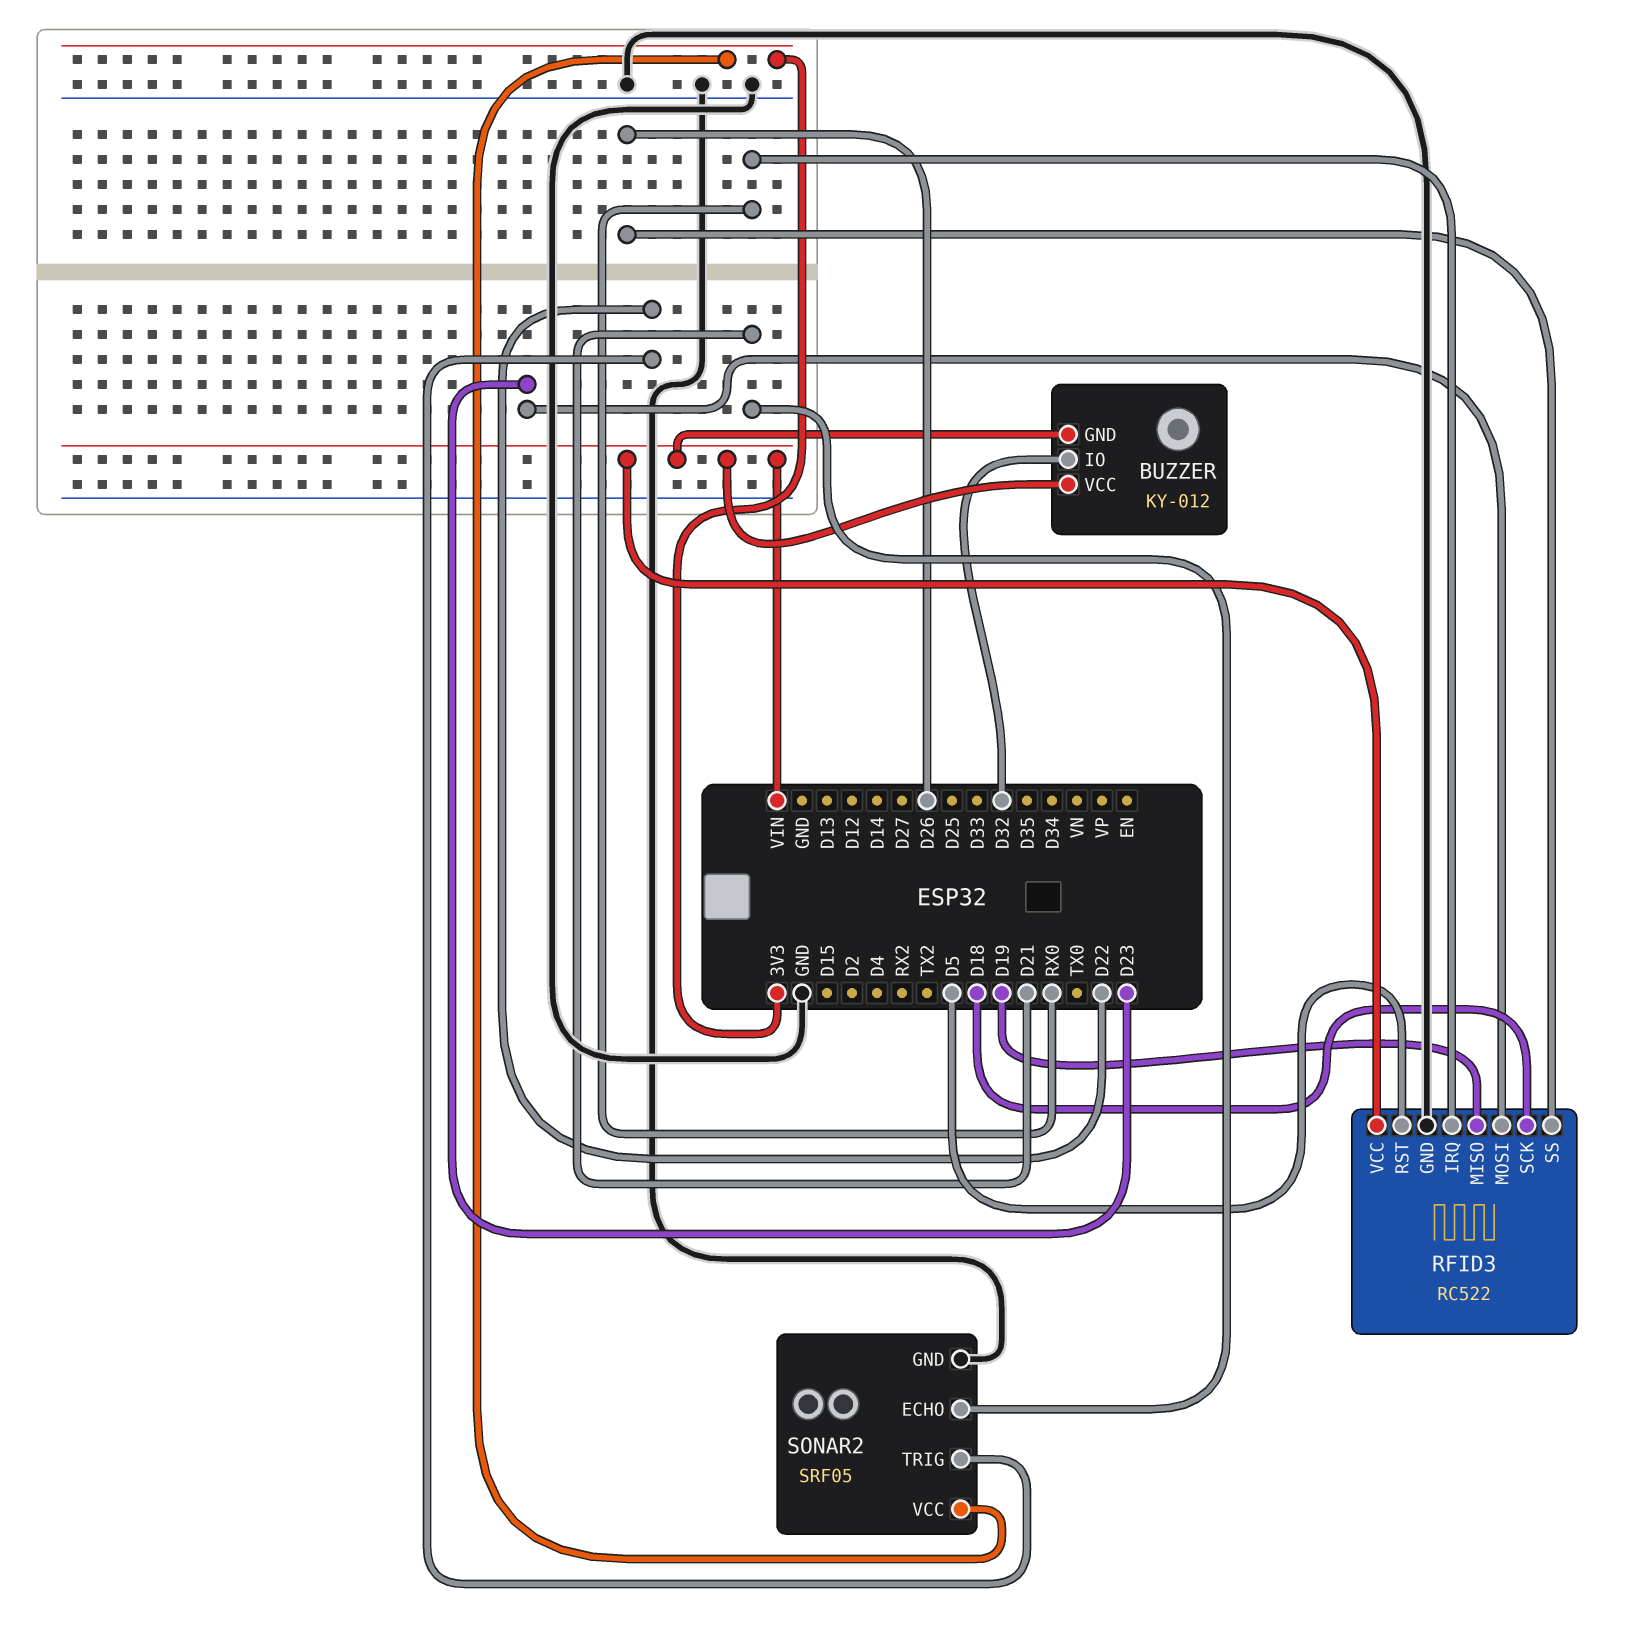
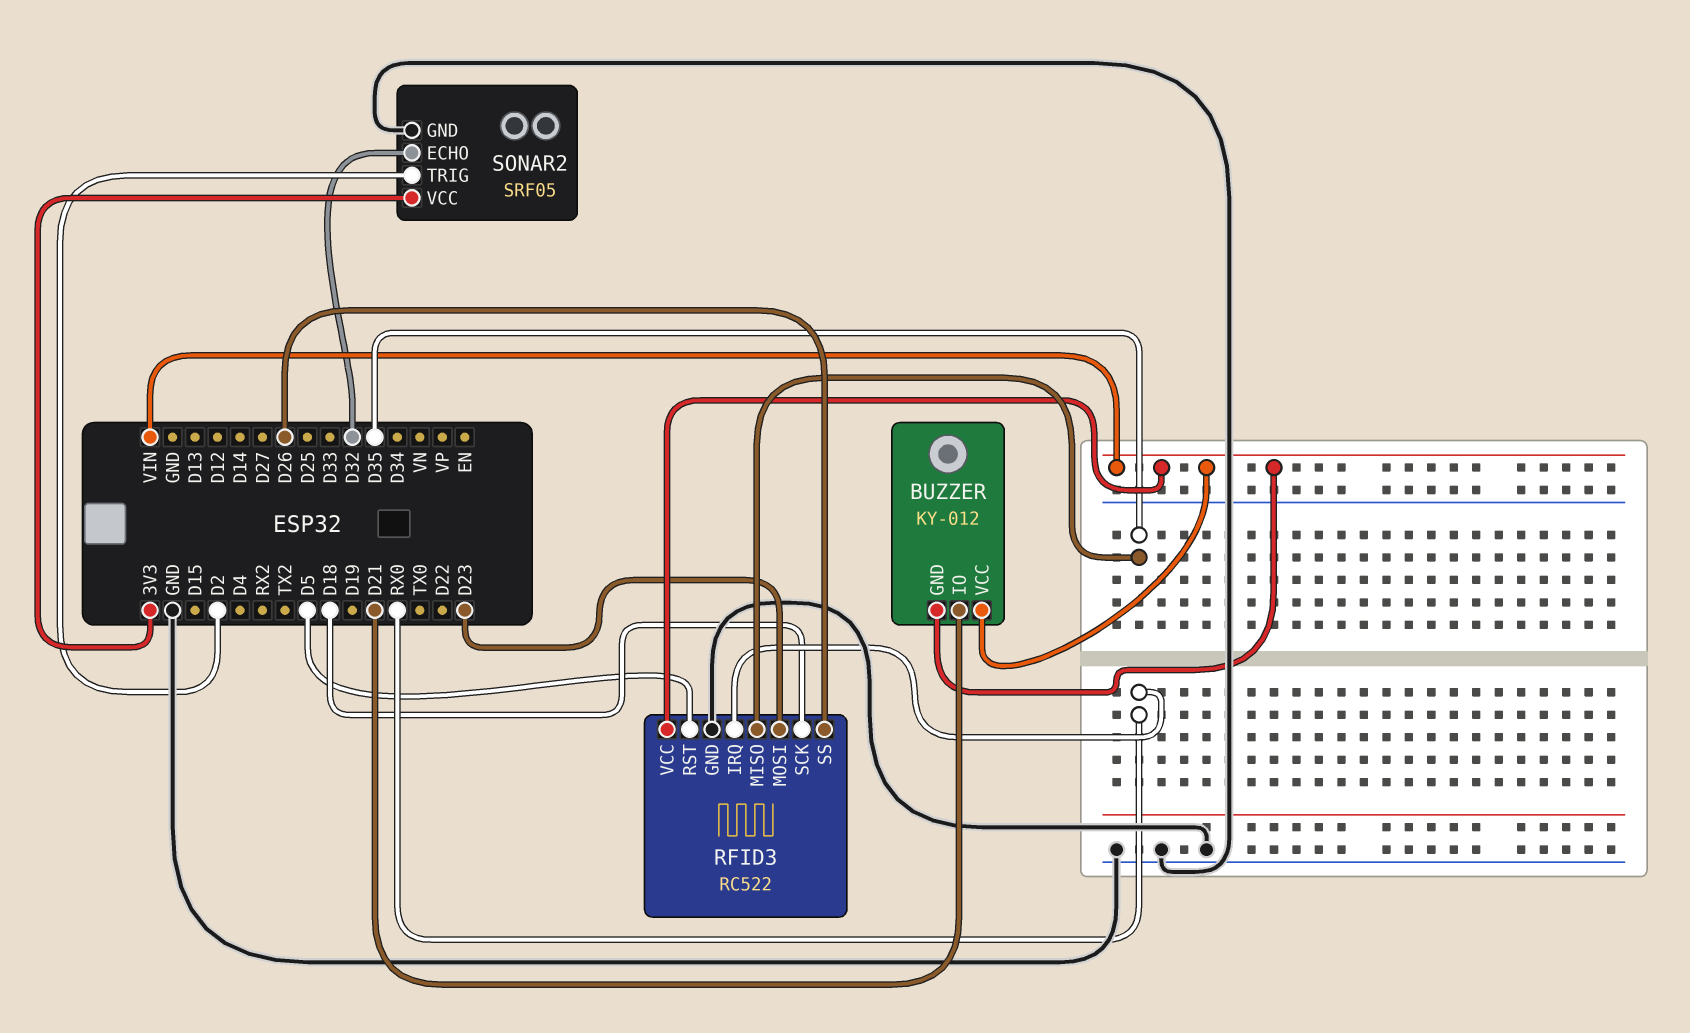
BUZZER pin IO: D32 -> D21
RFID3 pin MISO: D19 -> D35
SONAR2 pin ECHO: D21 -> D32
SONAR2 pin TRIG: D22 -> D2

